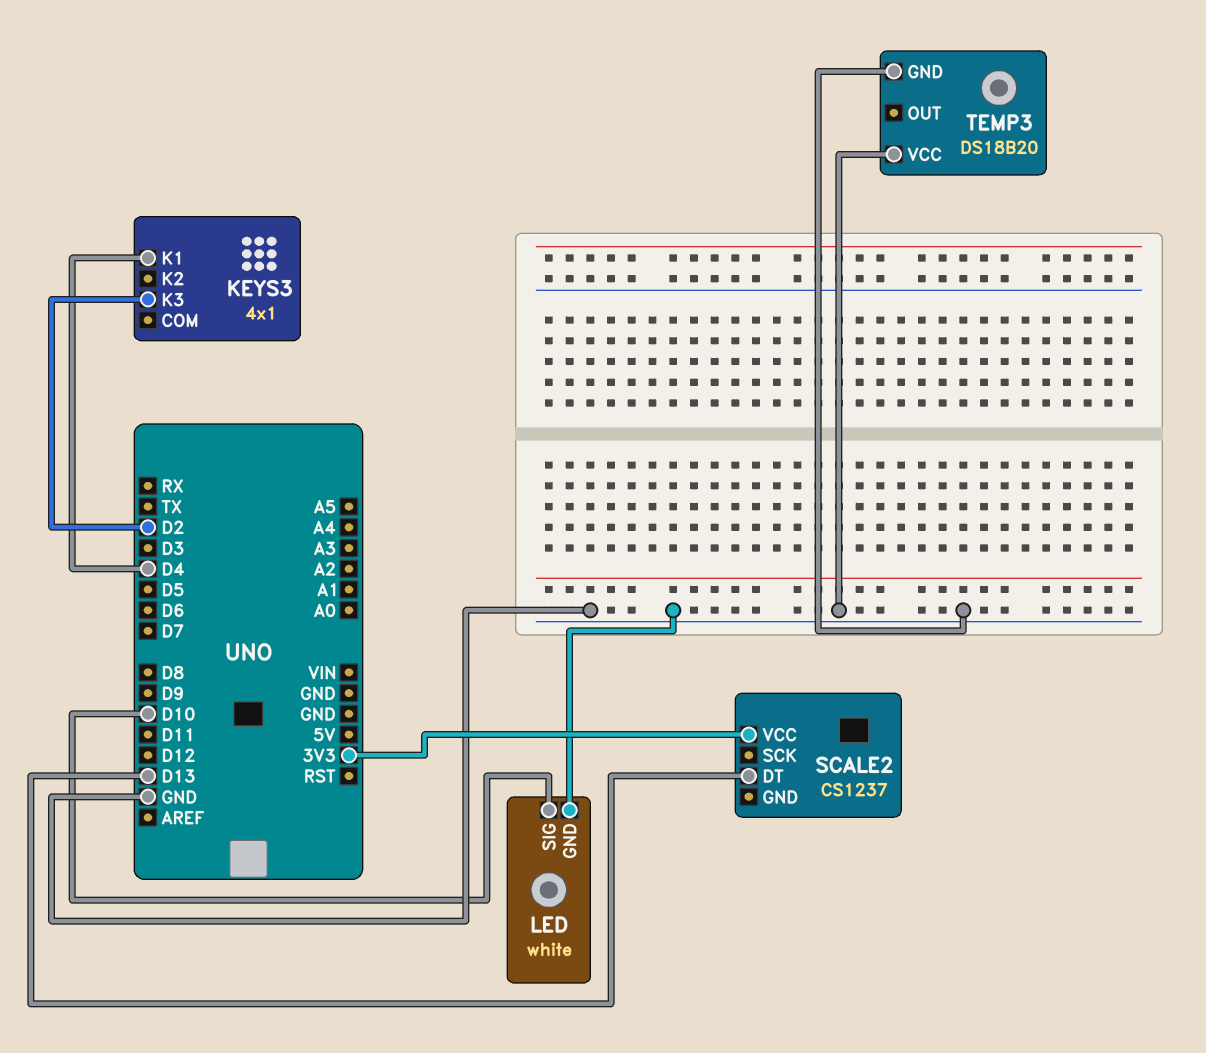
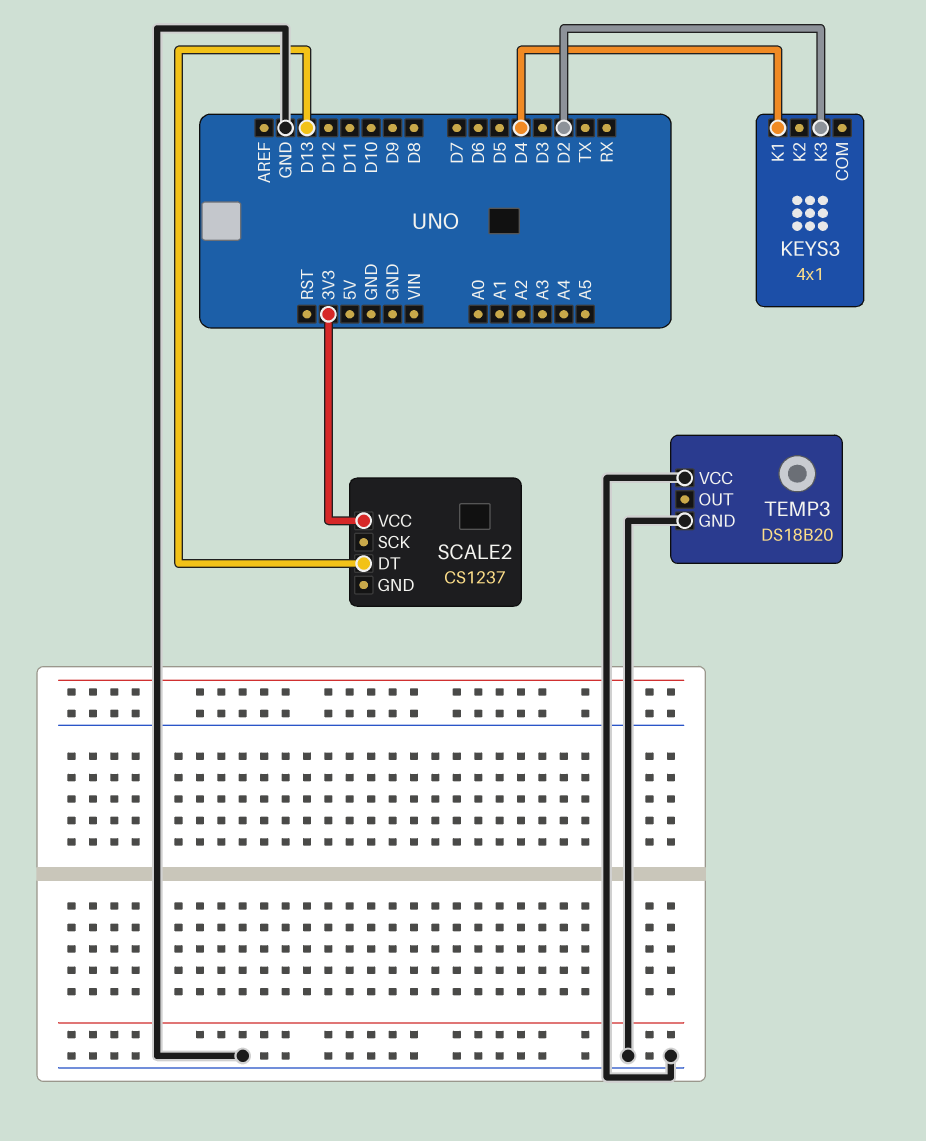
LED: white -> none
LED pin GND: GND -> none
LED pin SIG: D10 -> none

